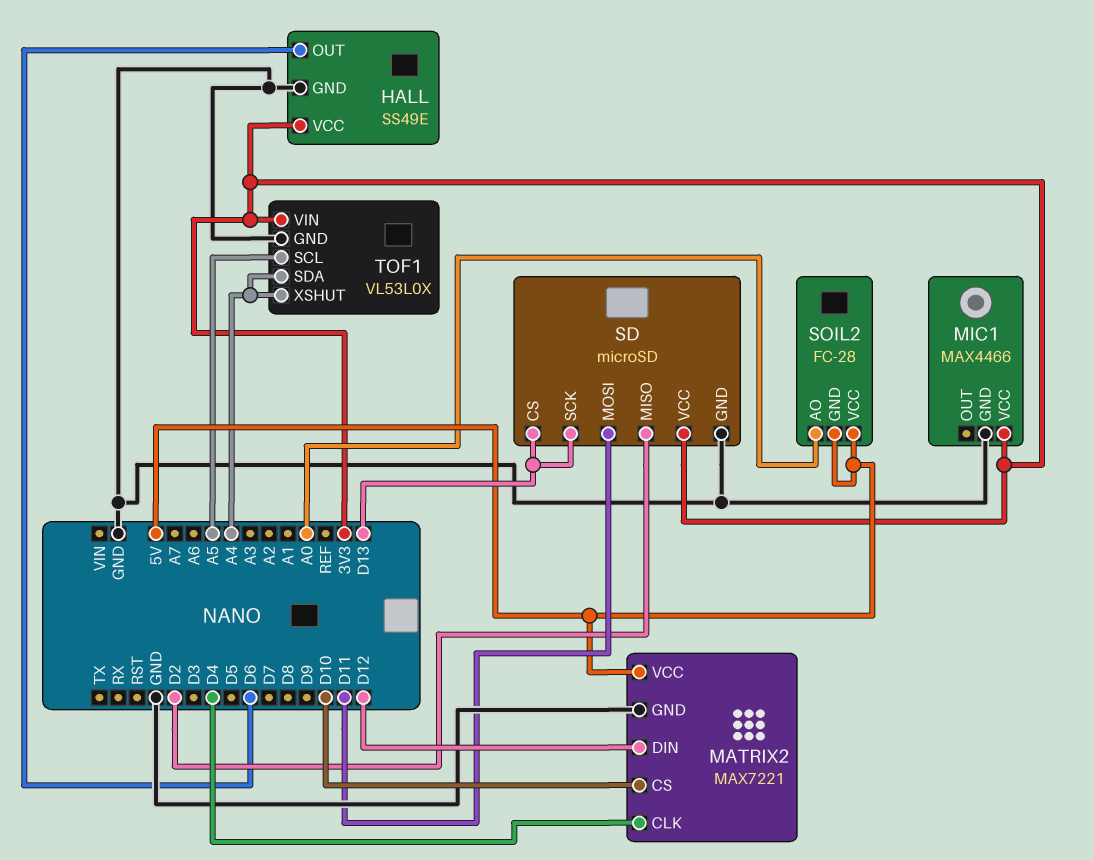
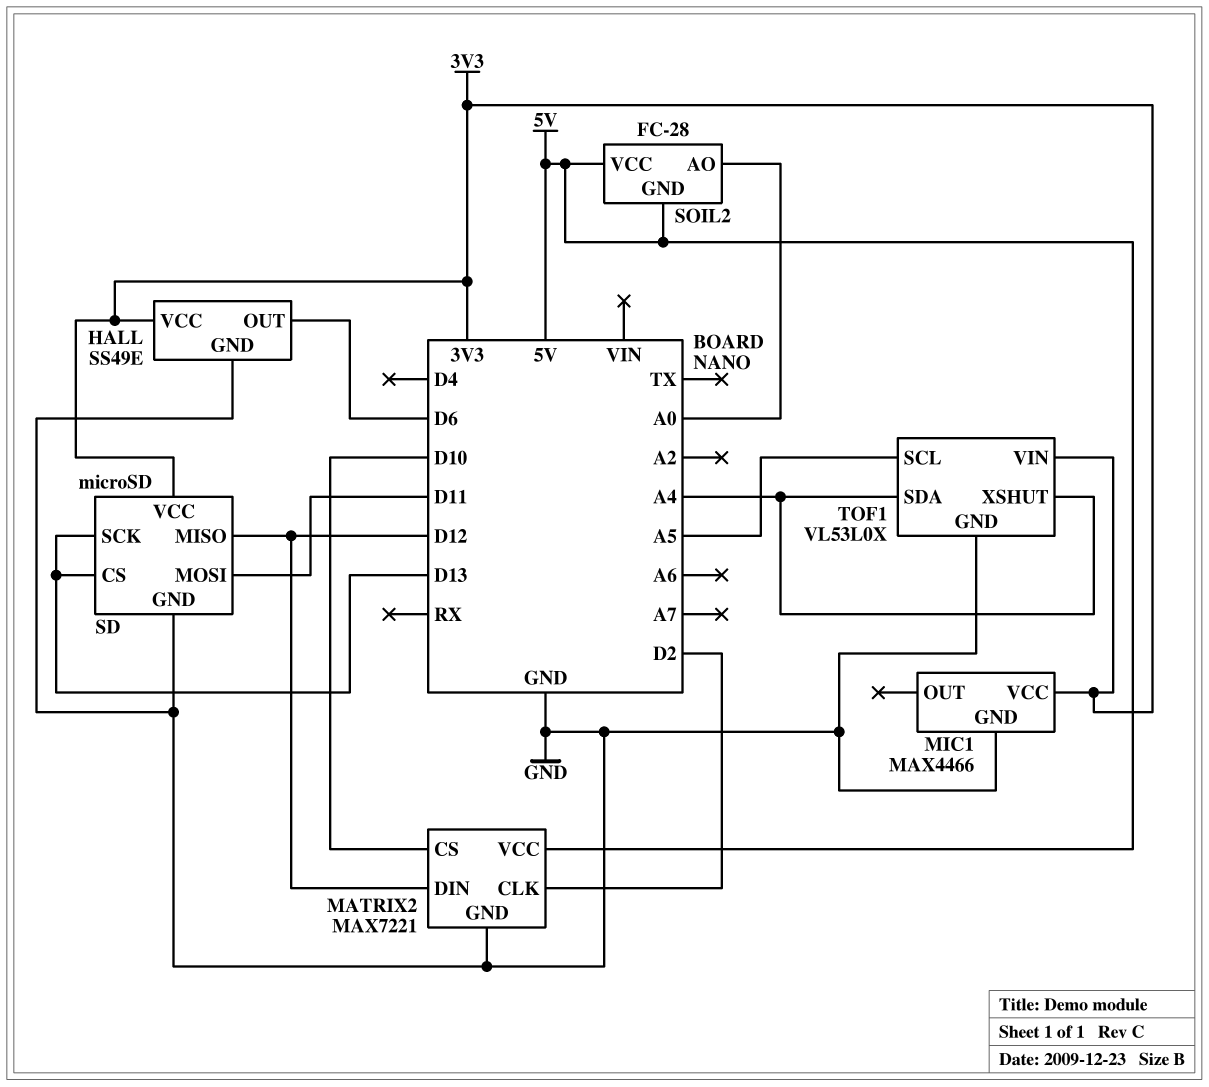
MATRIX2 pin CLK: D4 -> D2
SD pin MISO: D2 -> D12

